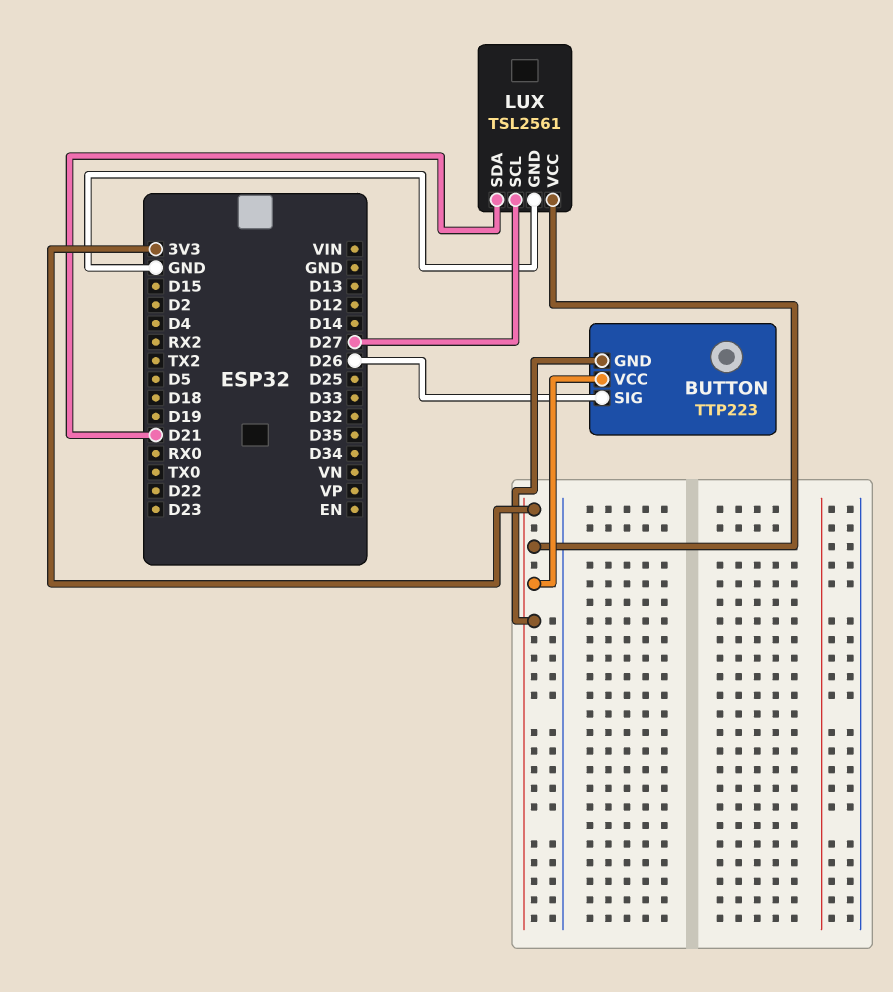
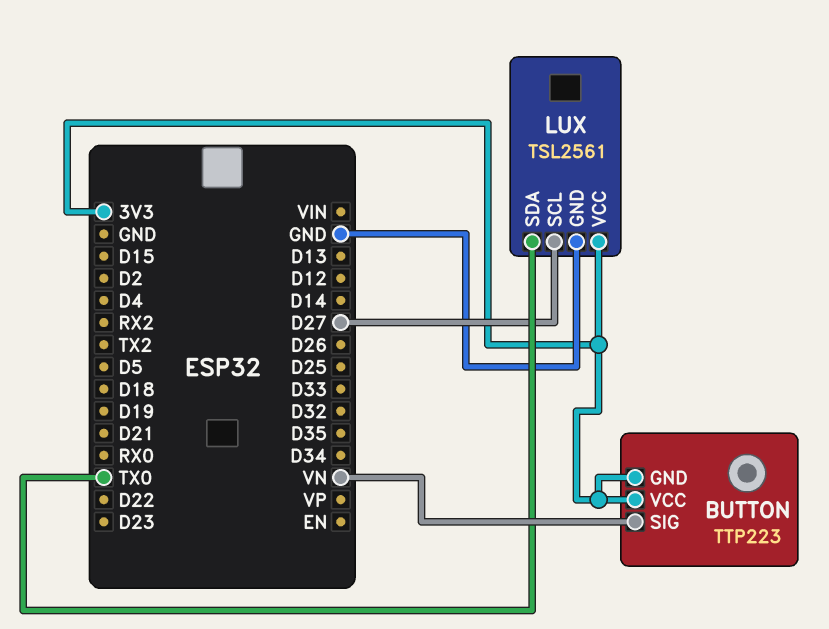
BUTTON pin SIG: D26 -> VN
LUX pin SDA: D21 -> TX0

